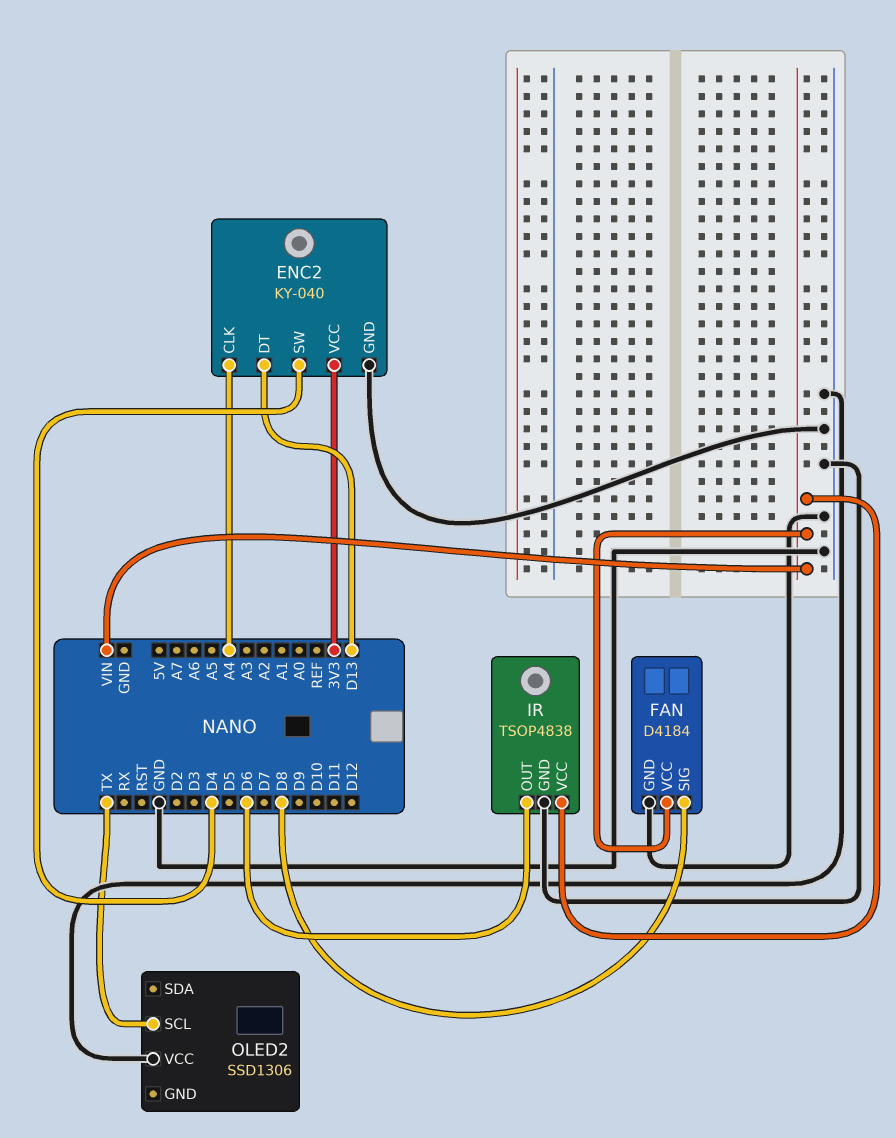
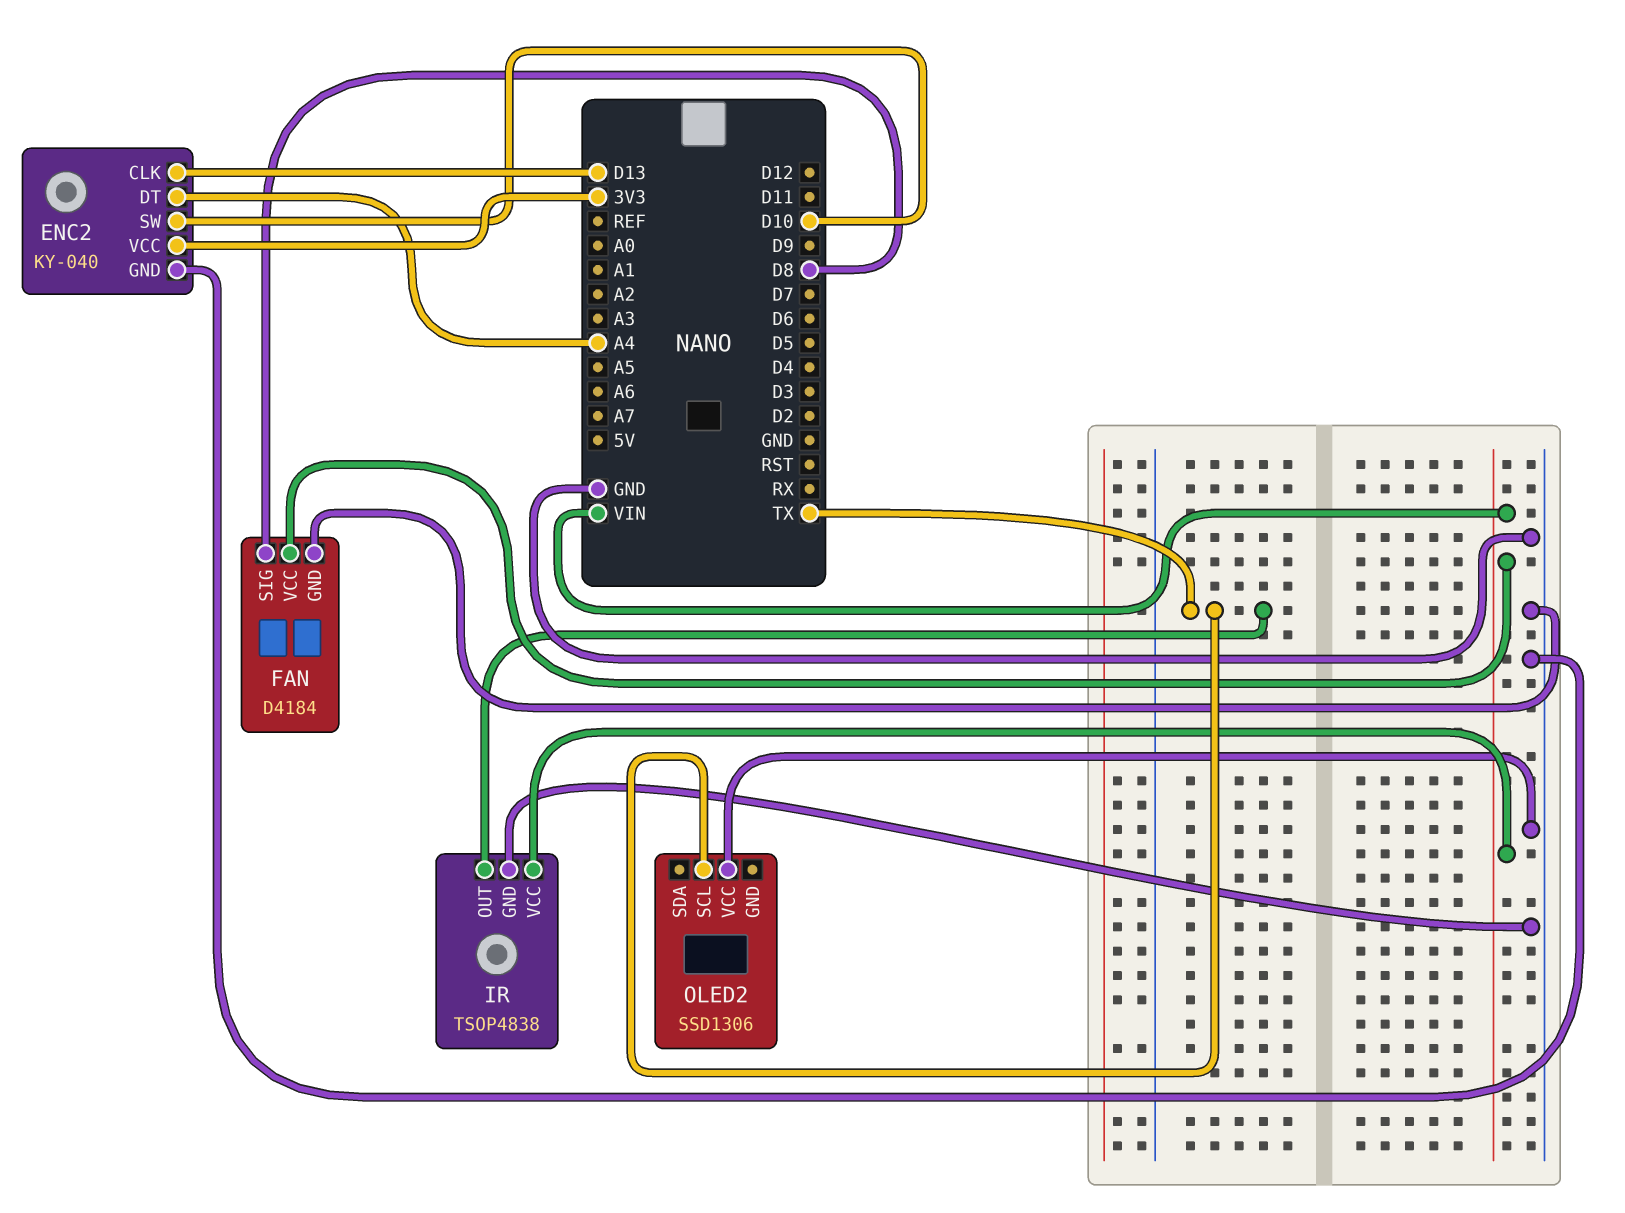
ENC2 pin CLK: A4 -> D13
ENC2 pin DT: D13 -> A4
ENC2 pin SW: D4 -> D10
IR pin OUT: D6 -> TX

